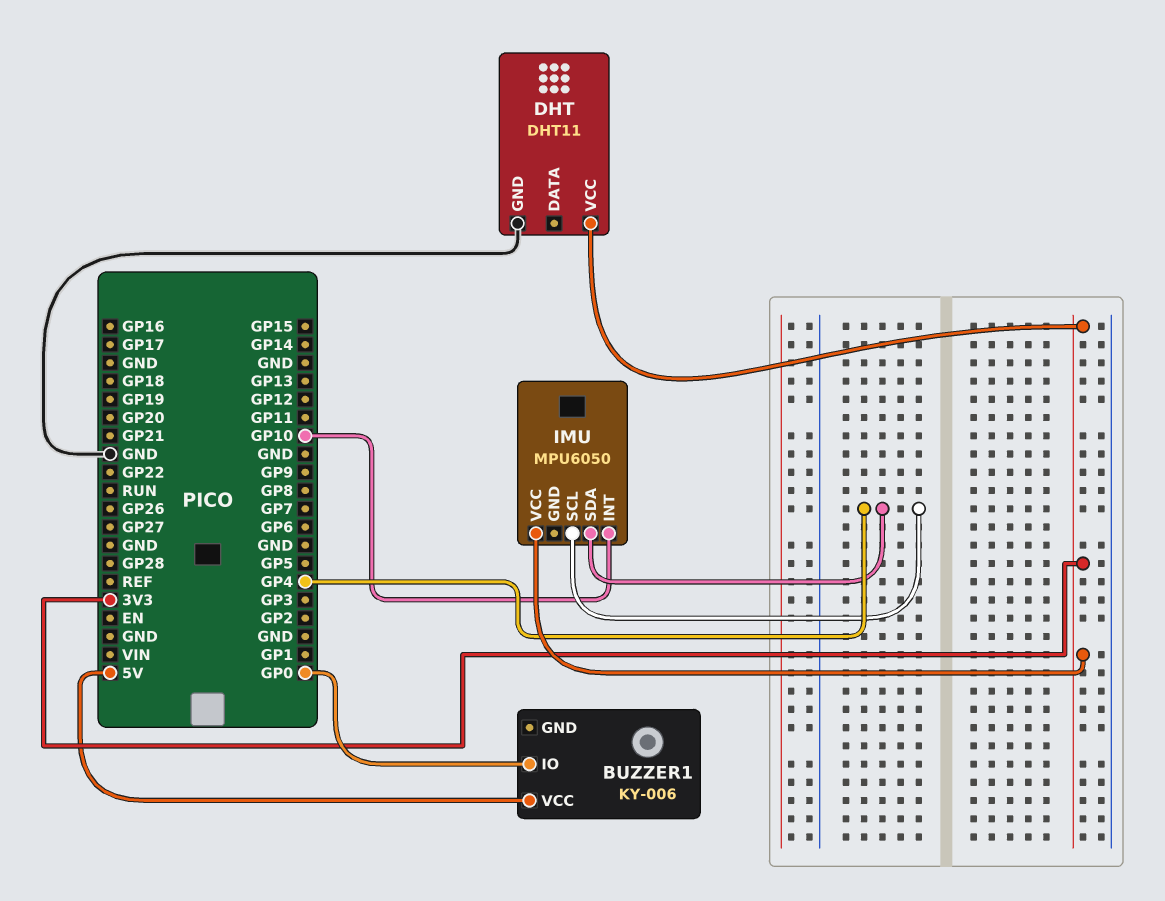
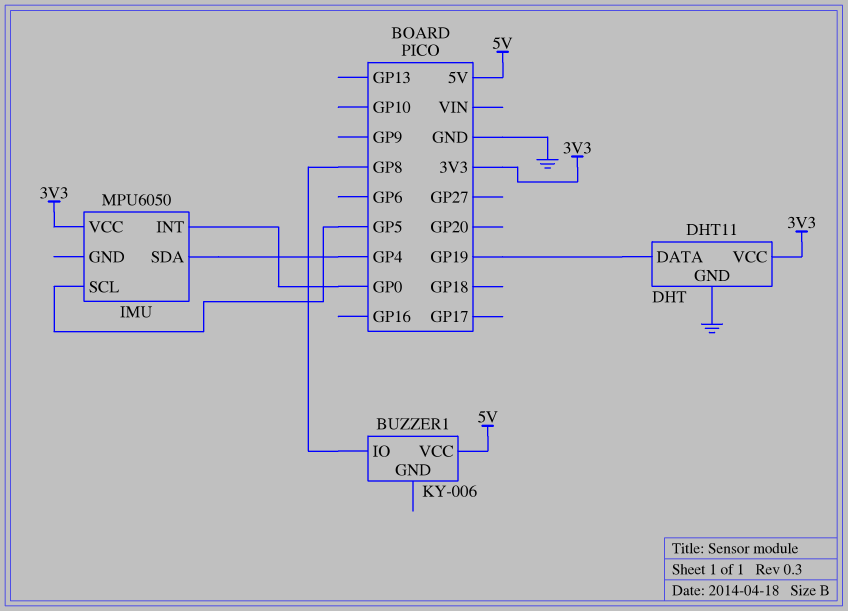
BUZZER1 pin IO: GP0 -> GP8
DHT pin DATA: none -> GP19
IMU pin INT: GP10 -> GP0
IMU pin SCL: GP4 -> GP5

